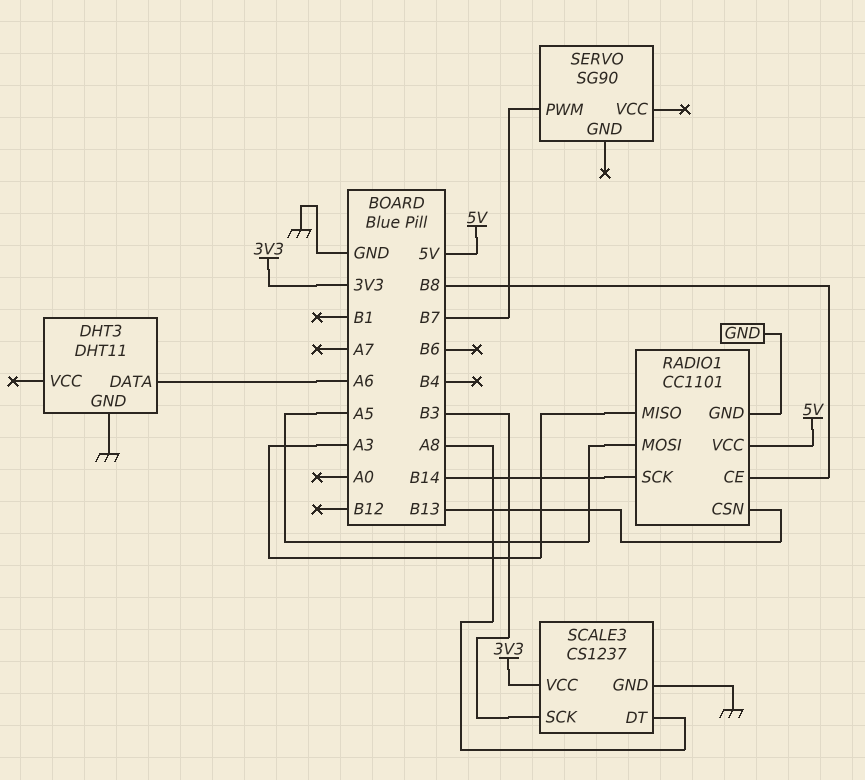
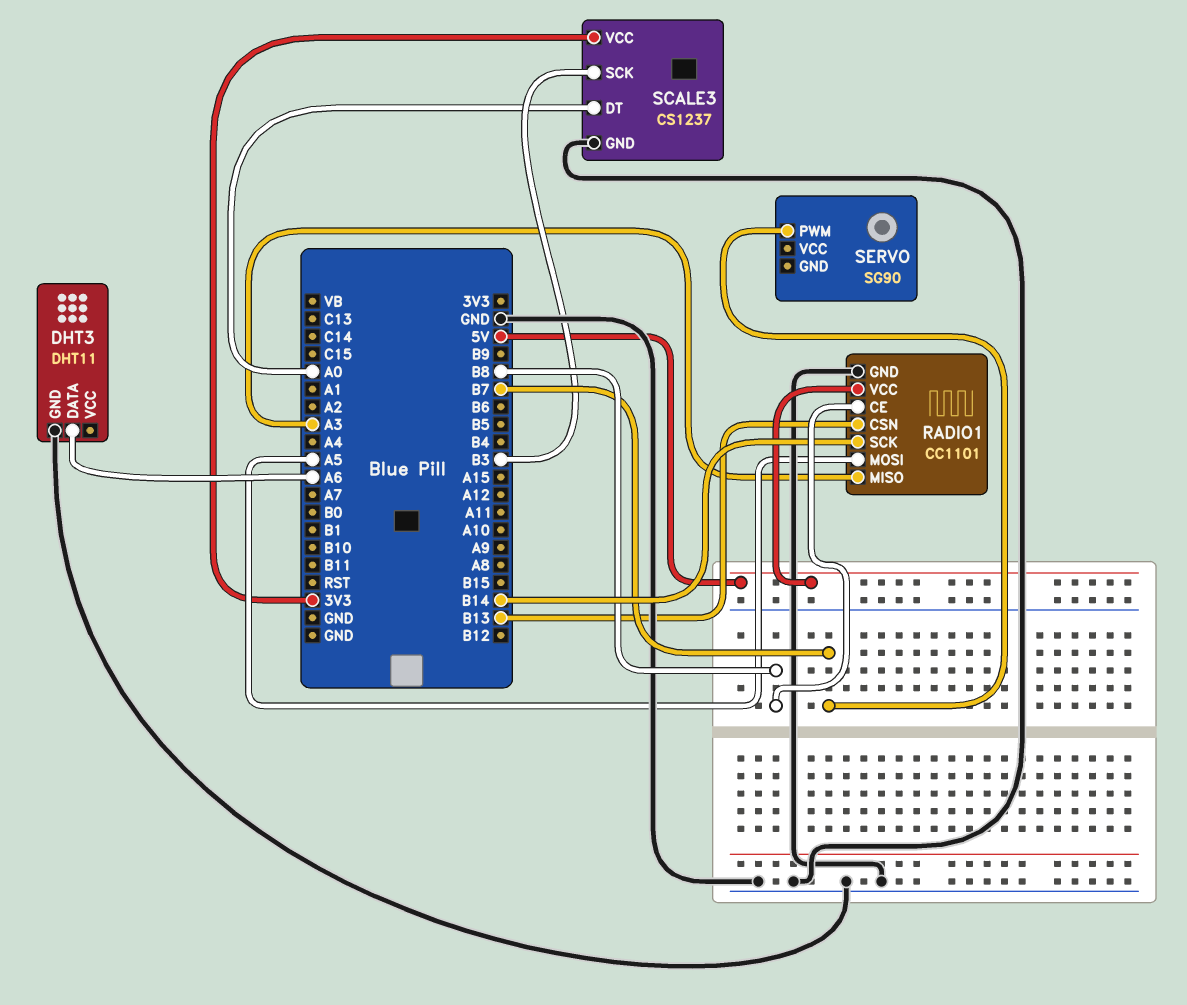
SCALE3 pin DT: A8 -> A0

